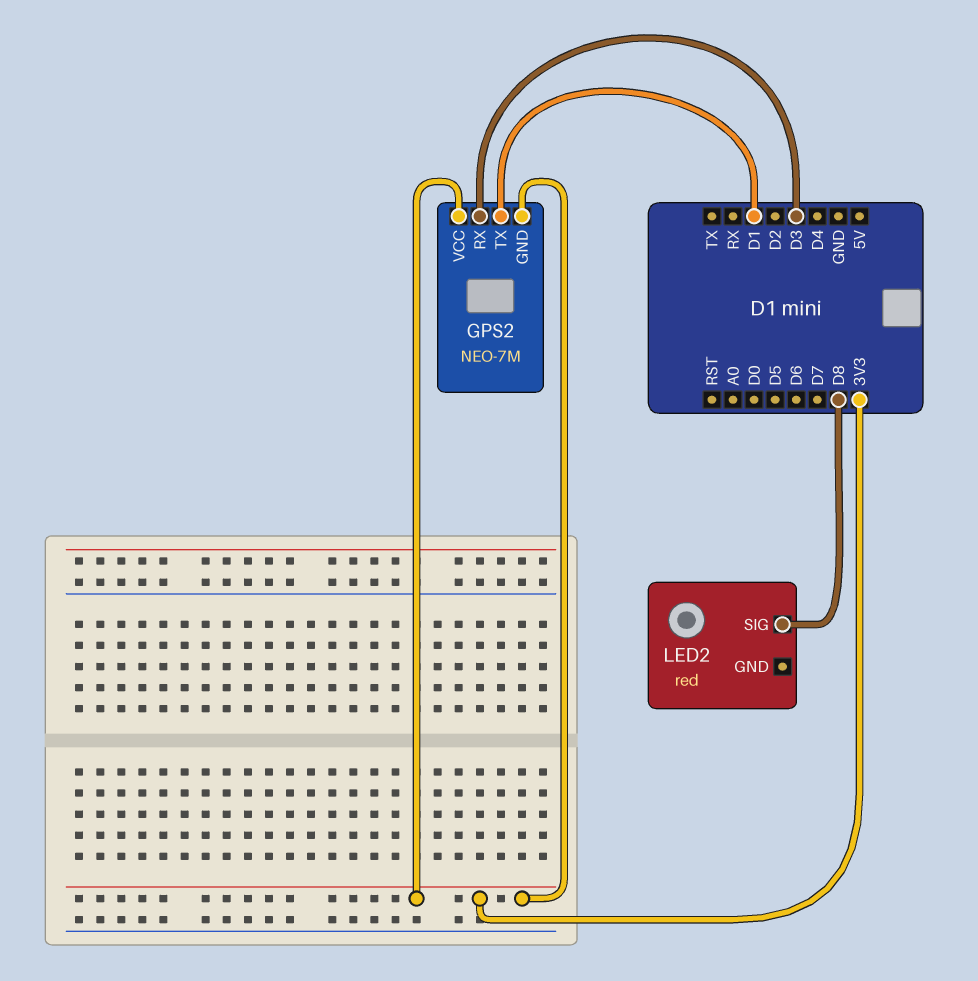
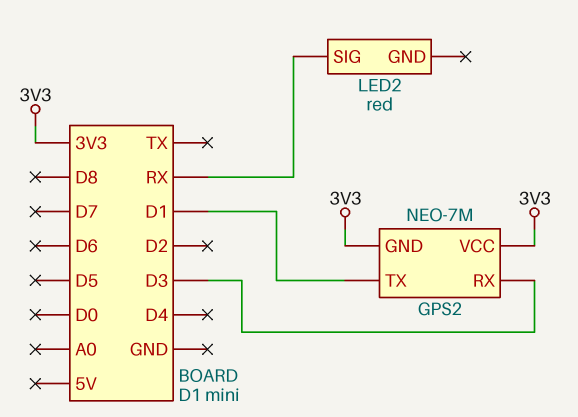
LED2 pin SIG: D8 -> RX

